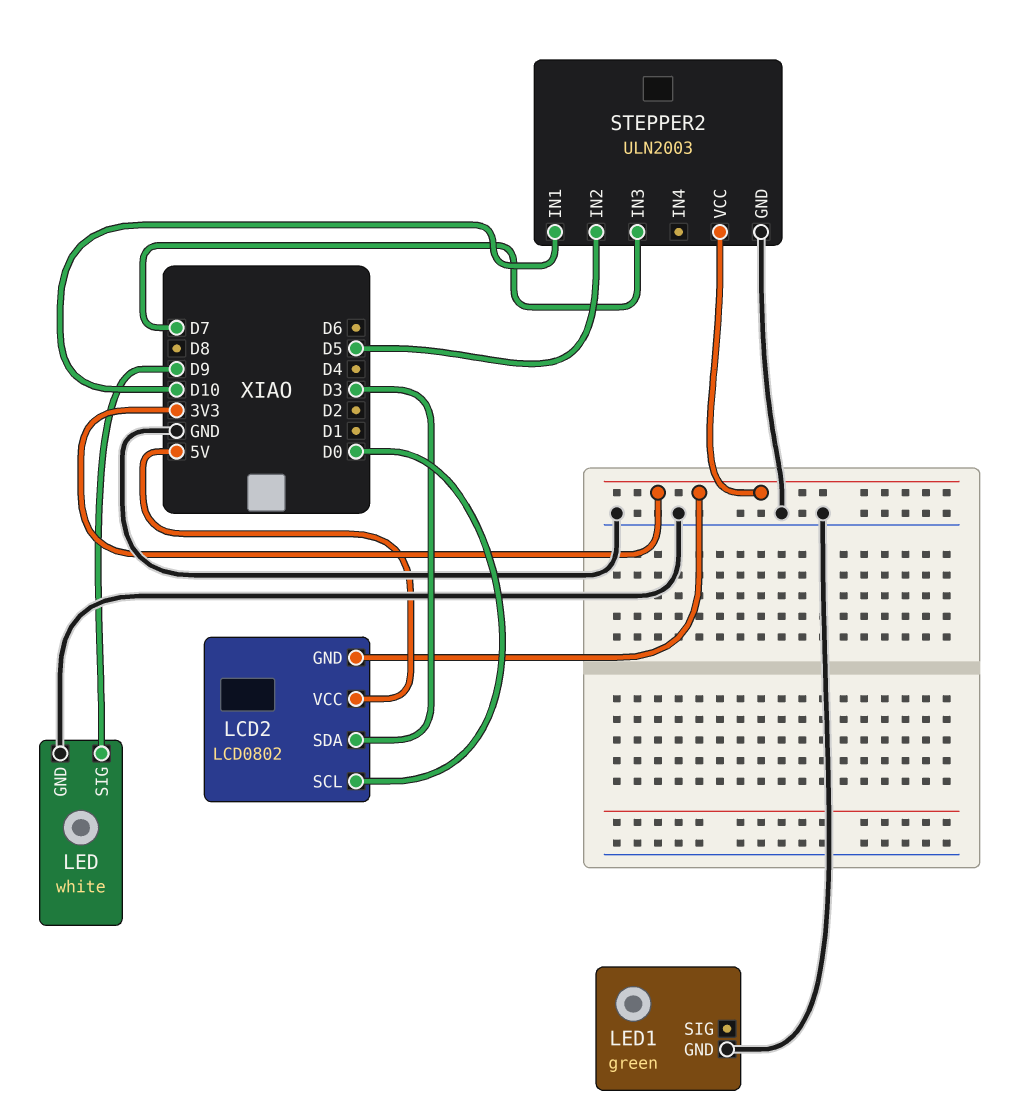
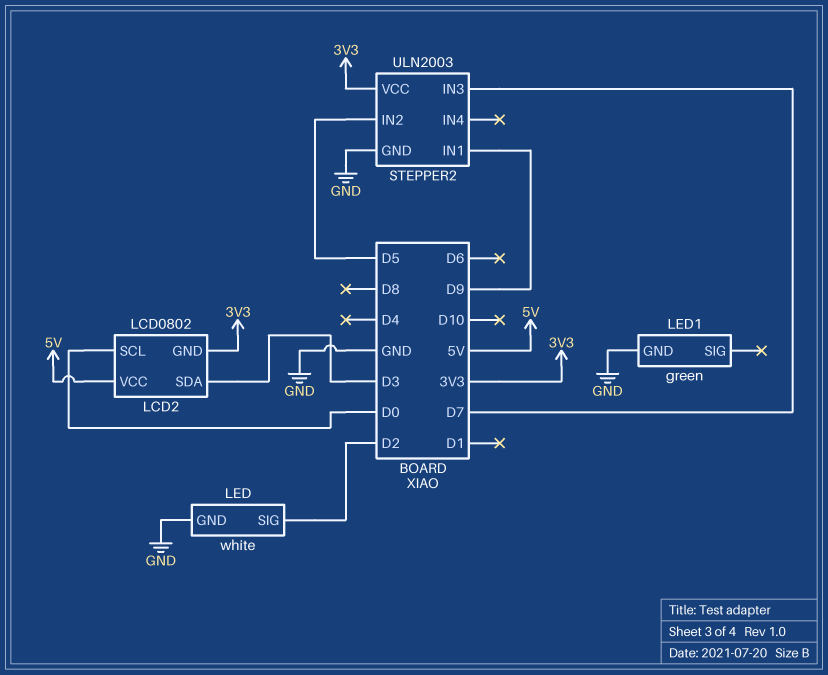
LED pin SIG: D9 -> D2
STEPPER2 pin IN1: D10 -> D9

